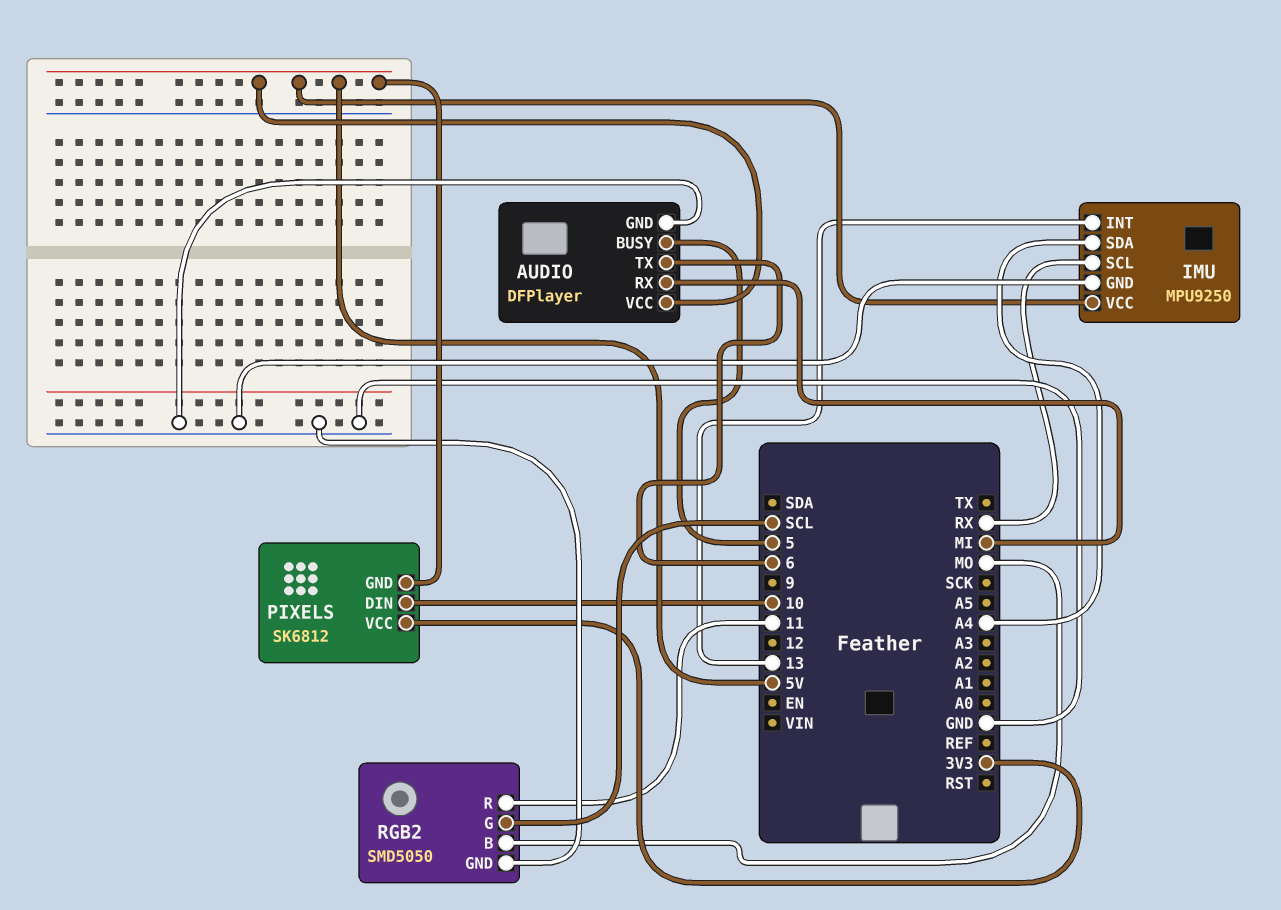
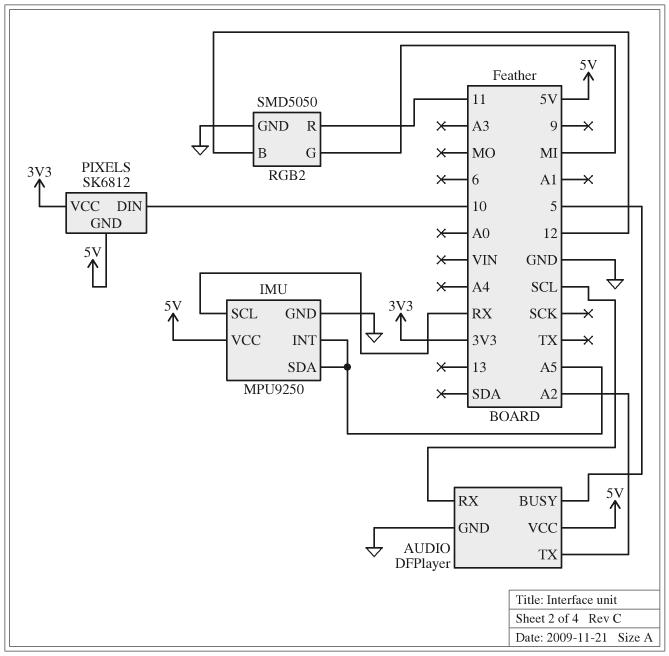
AUDIO pin RX: MI -> SCL
AUDIO pin TX: 6 -> A2
IMU pin INT: 13 -> A5
IMU pin SDA: A4 -> A5
RGB2 pin B: MO -> 12
RGB2 pin G: SCL -> MI

